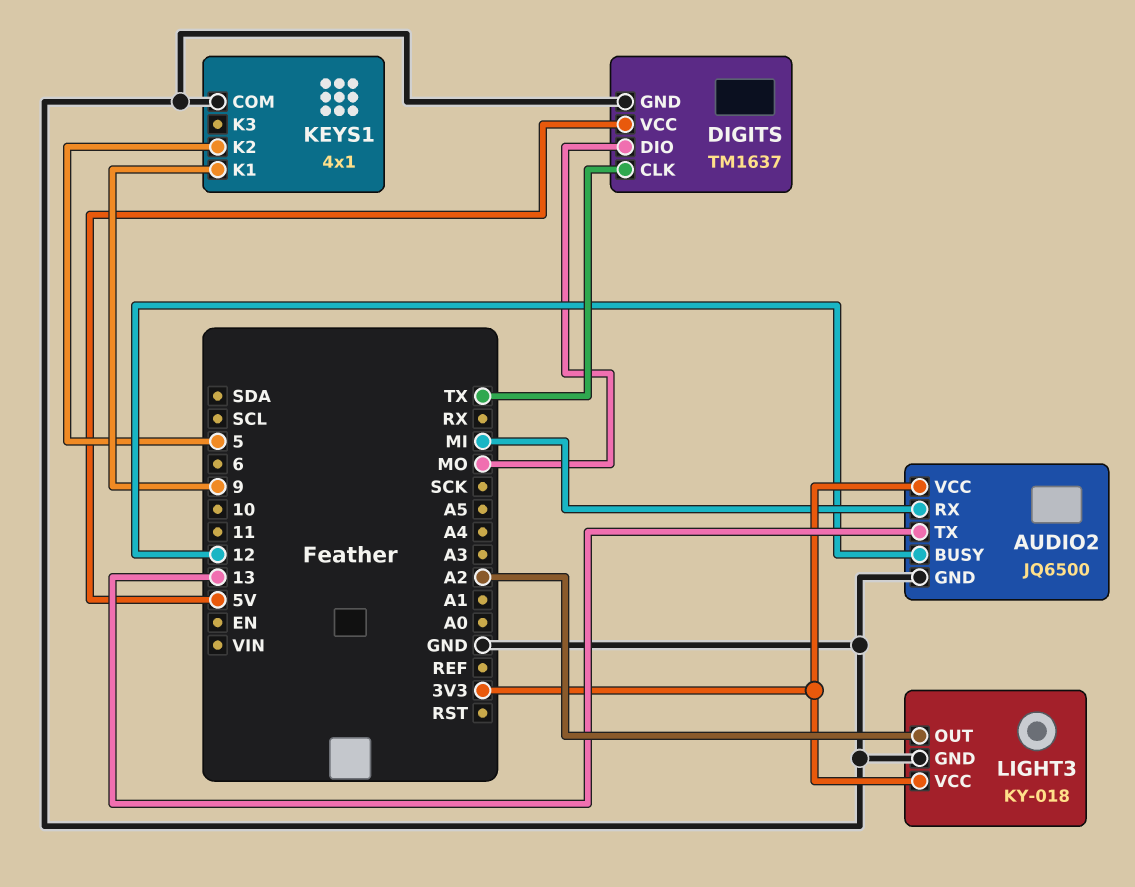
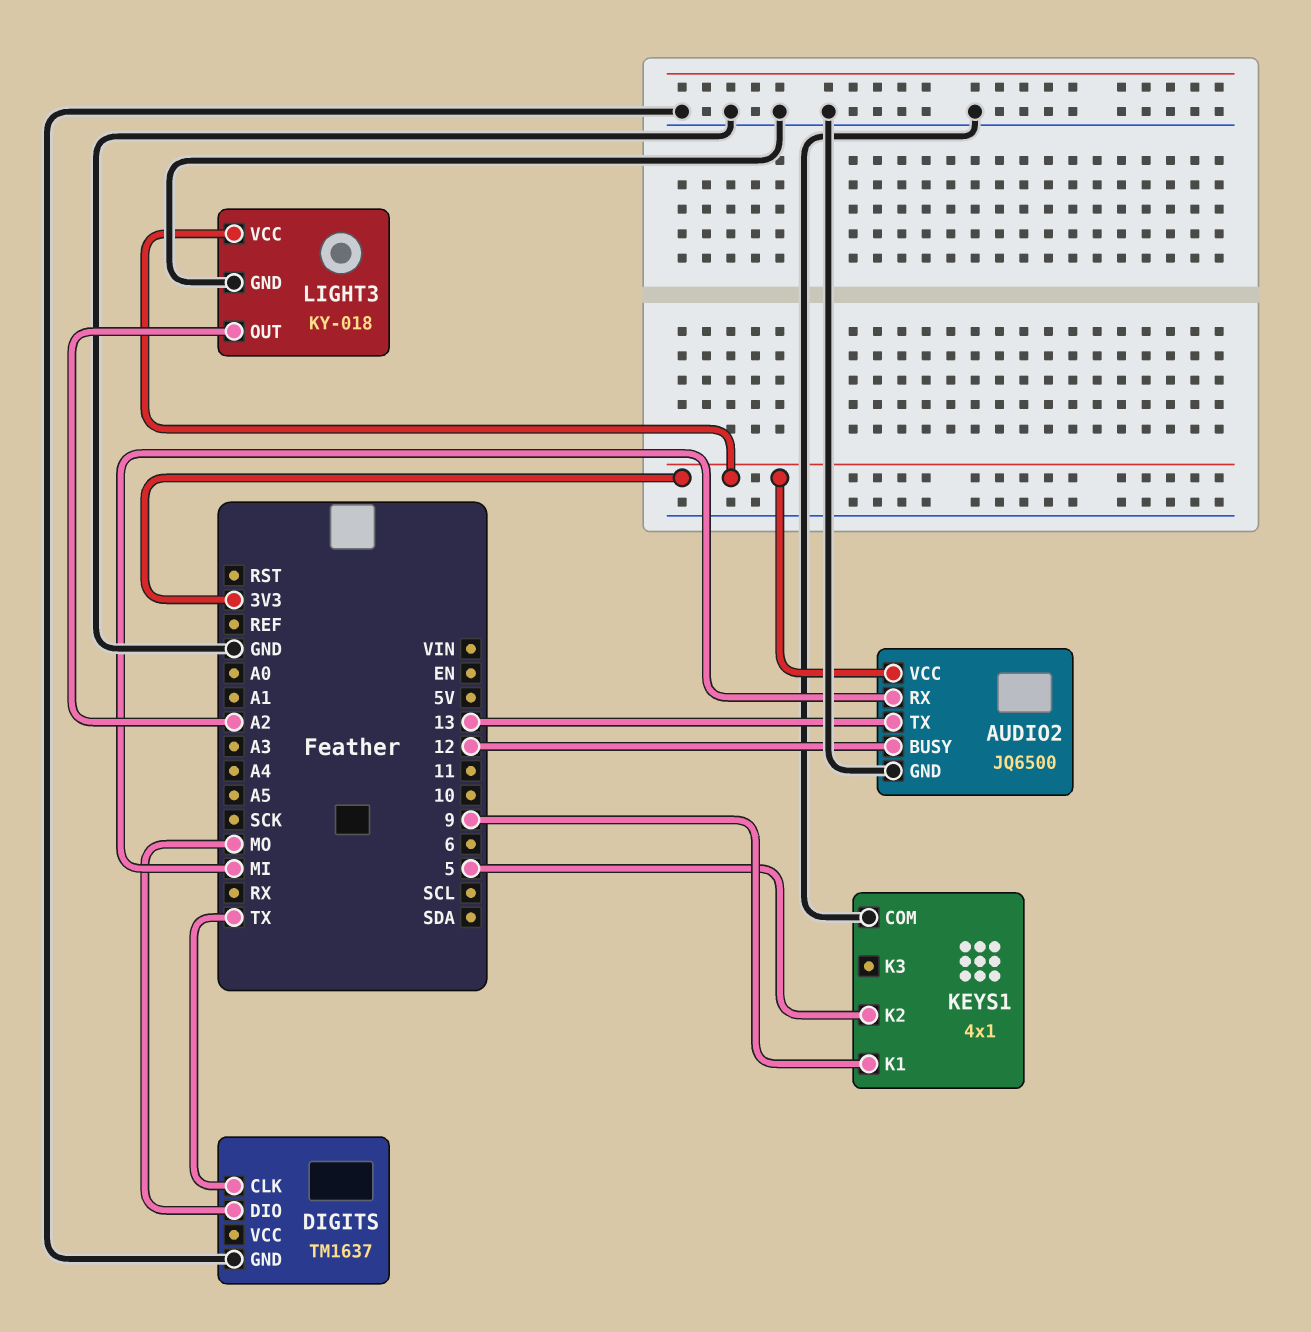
DIGITS pin VCC: 5V -> none

